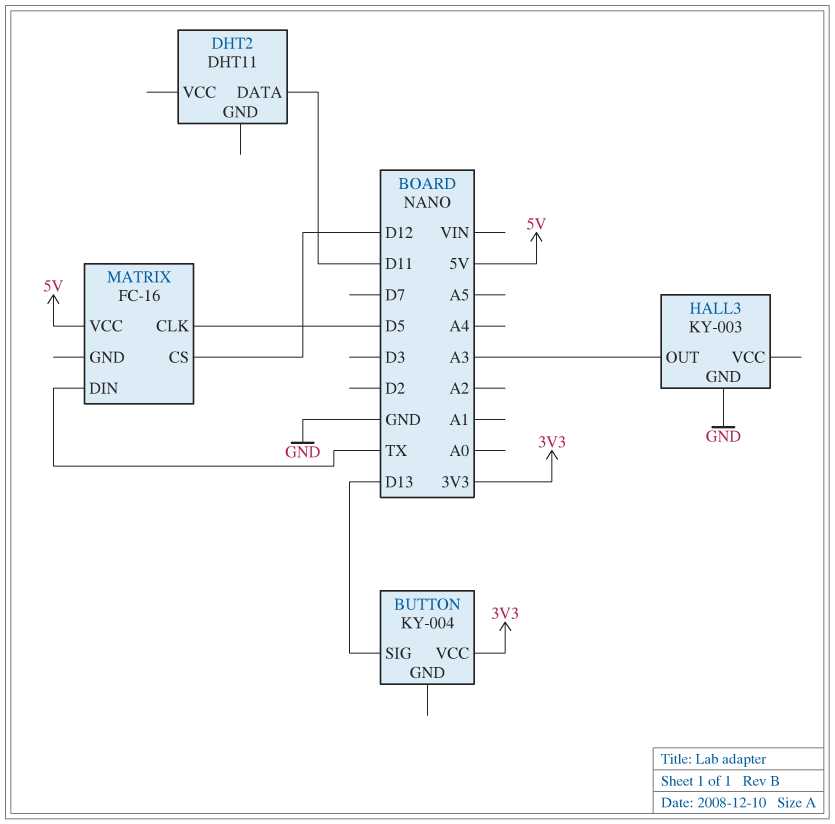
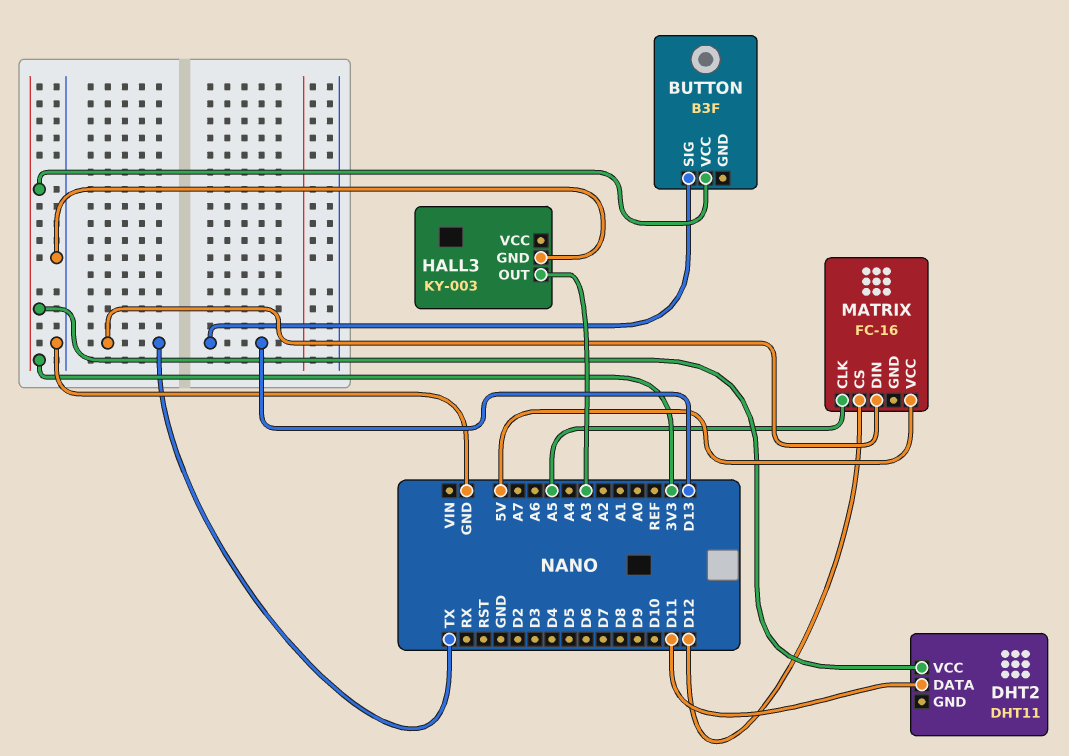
BUTTON: KY-004 -> B3F
DHT2 pin VCC: none -> 3V3
MATRIX pin CLK: D5 -> A5

